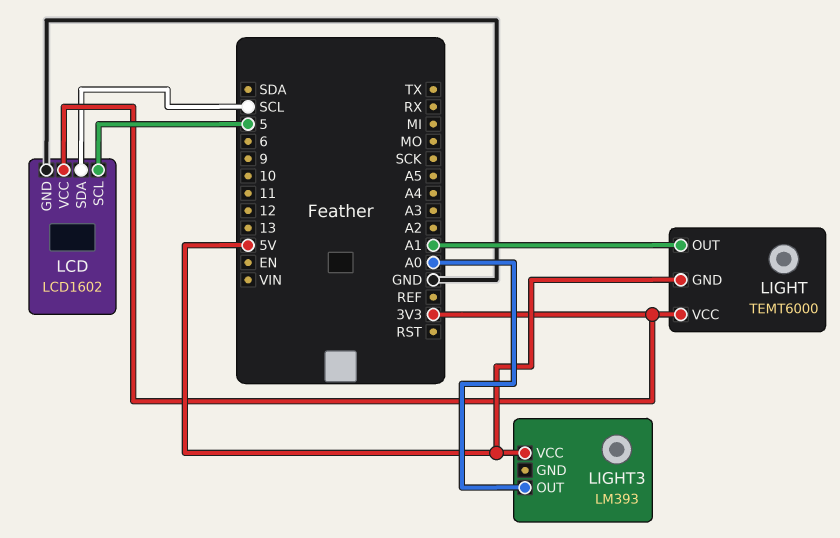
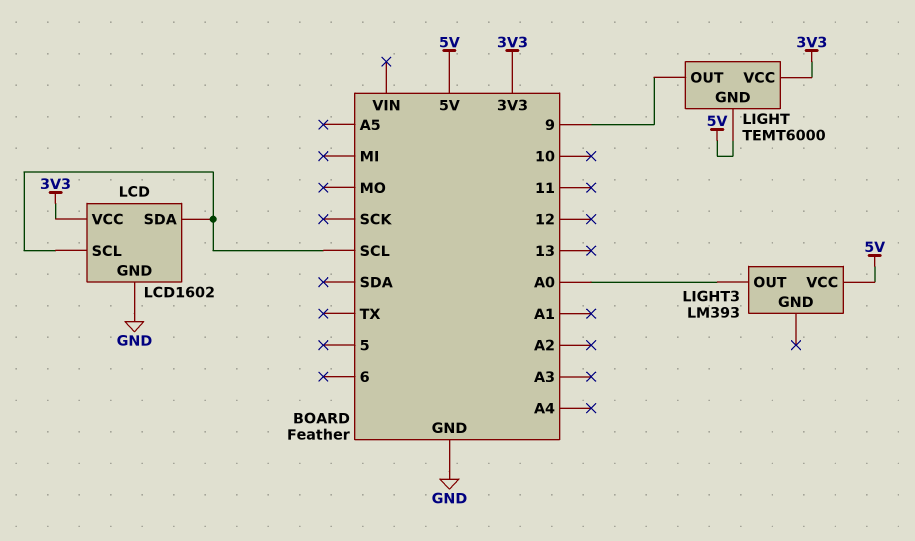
LCD pin SCL: 5 -> SCL
LIGHT pin OUT: A1 -> 9

